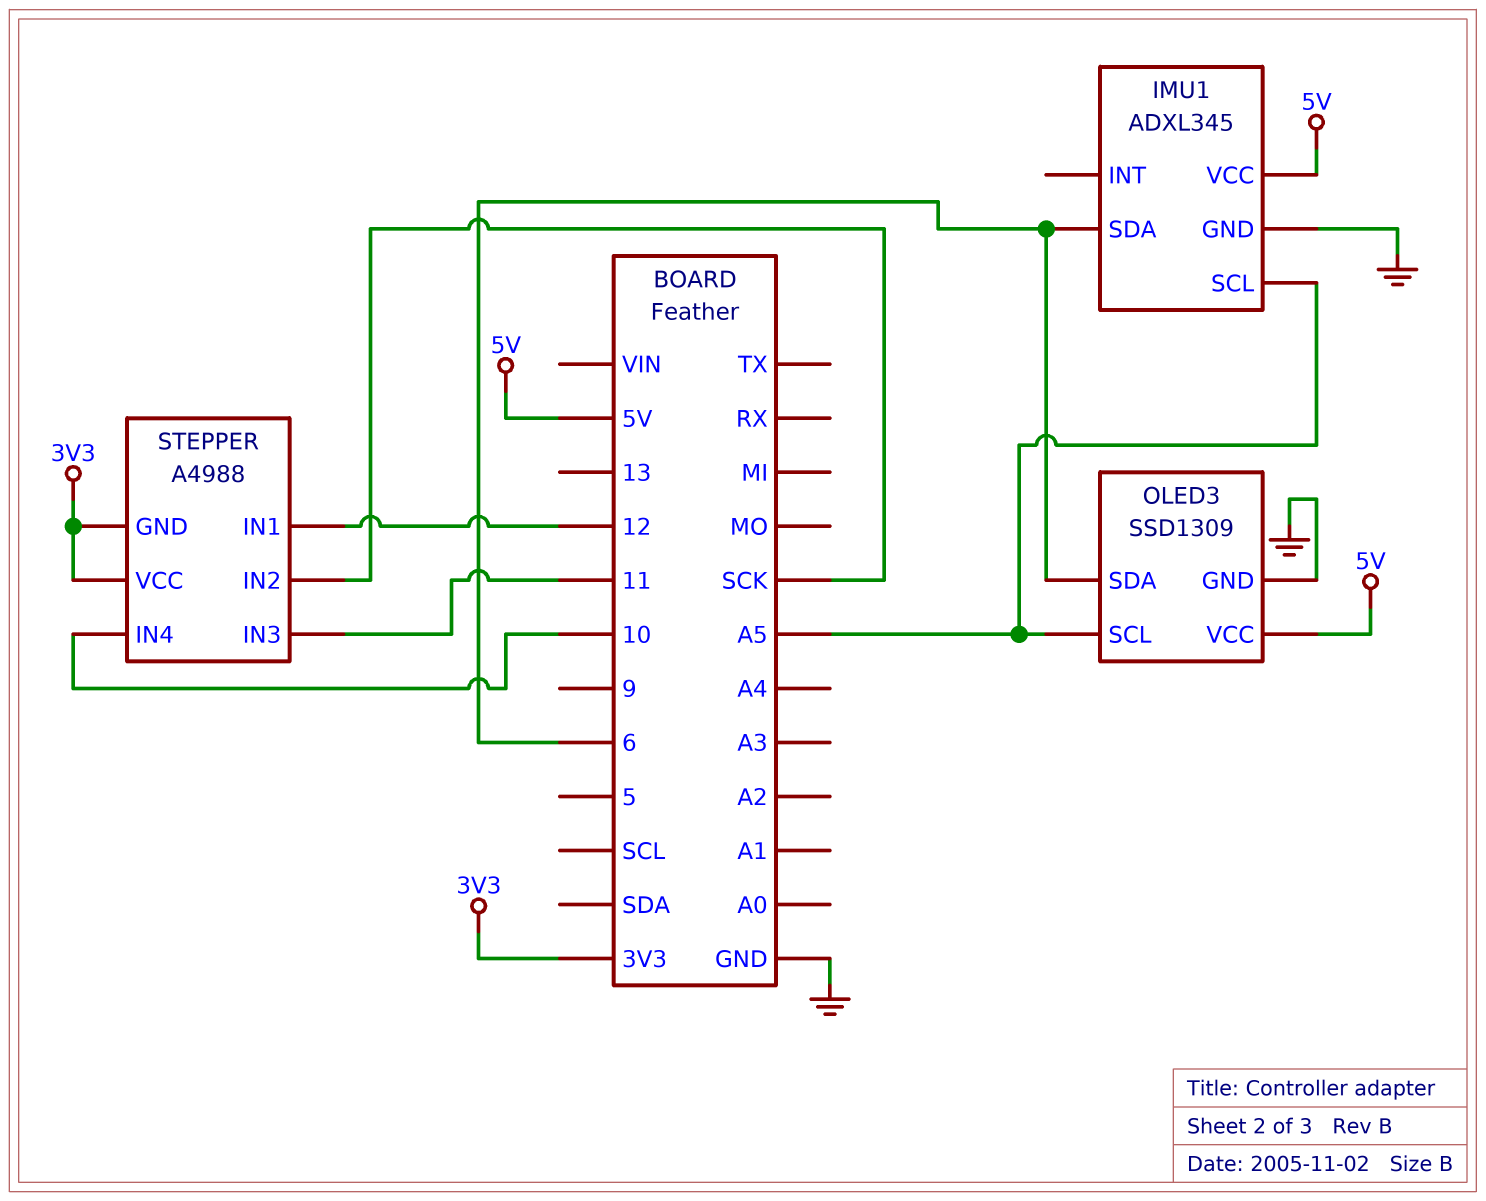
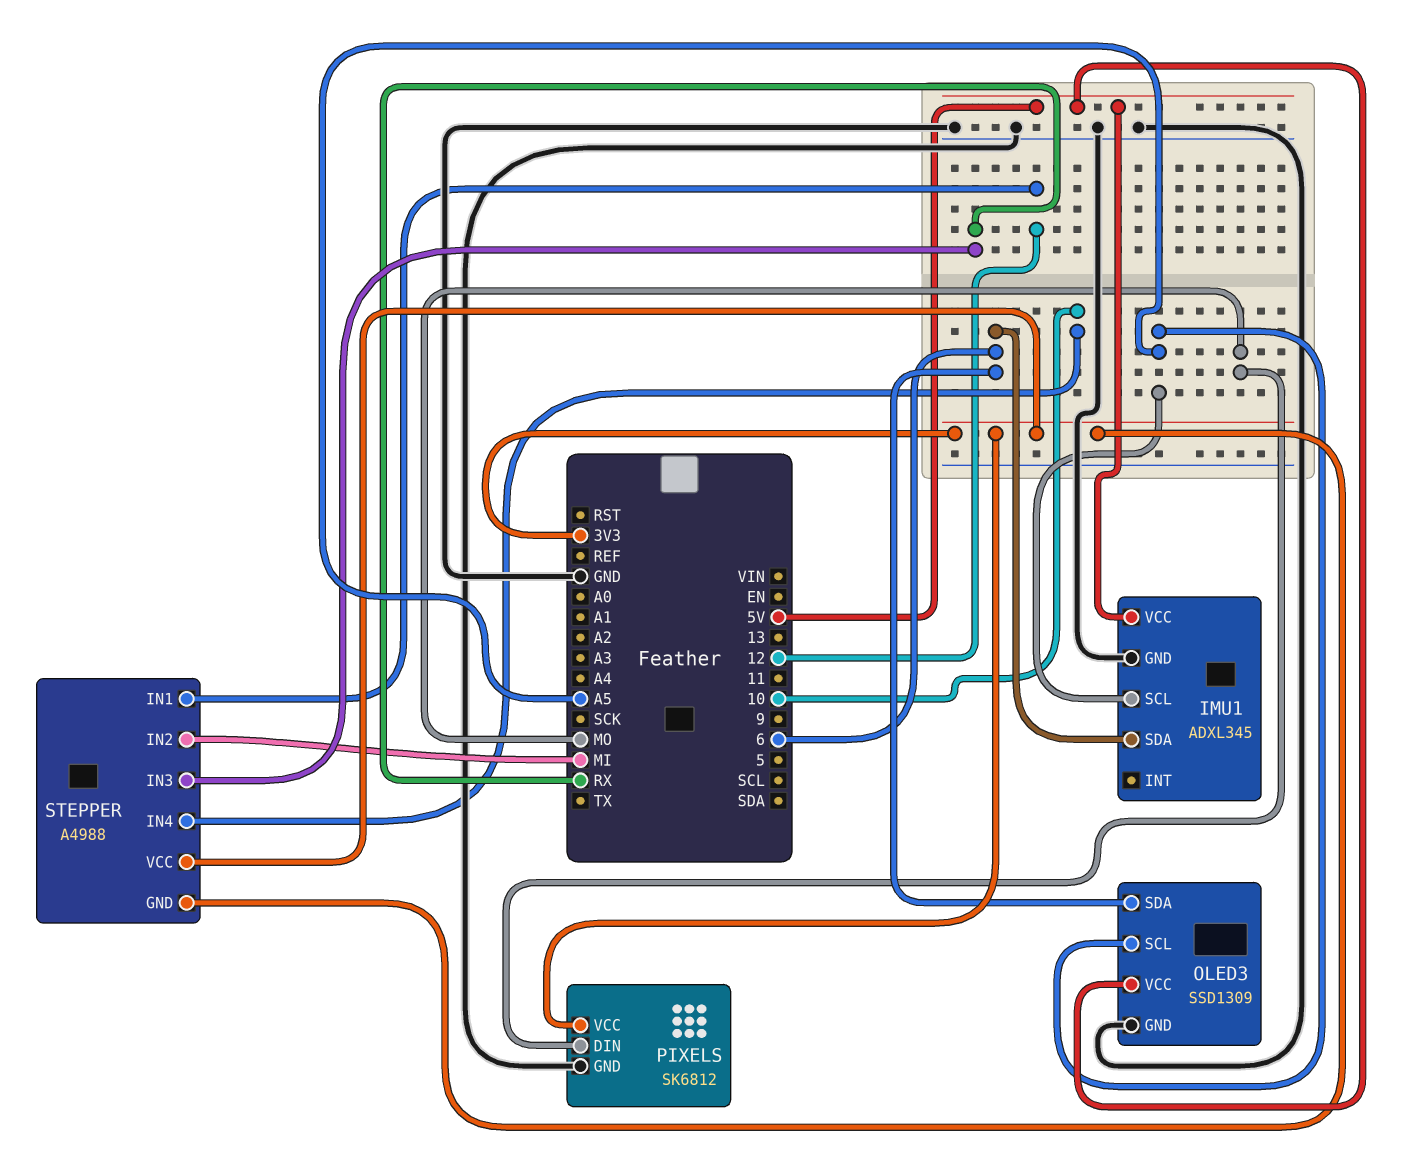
PIXELS: none -> SK6812
PIXELS pin DIN: none -> MO
PIXELS pin GND: none -> GND
PIXELS pin VCC: none -> 3V3
STEPPER pin IN2: SCK -> MI
STEPPER pin IN3: 11 -> RX

